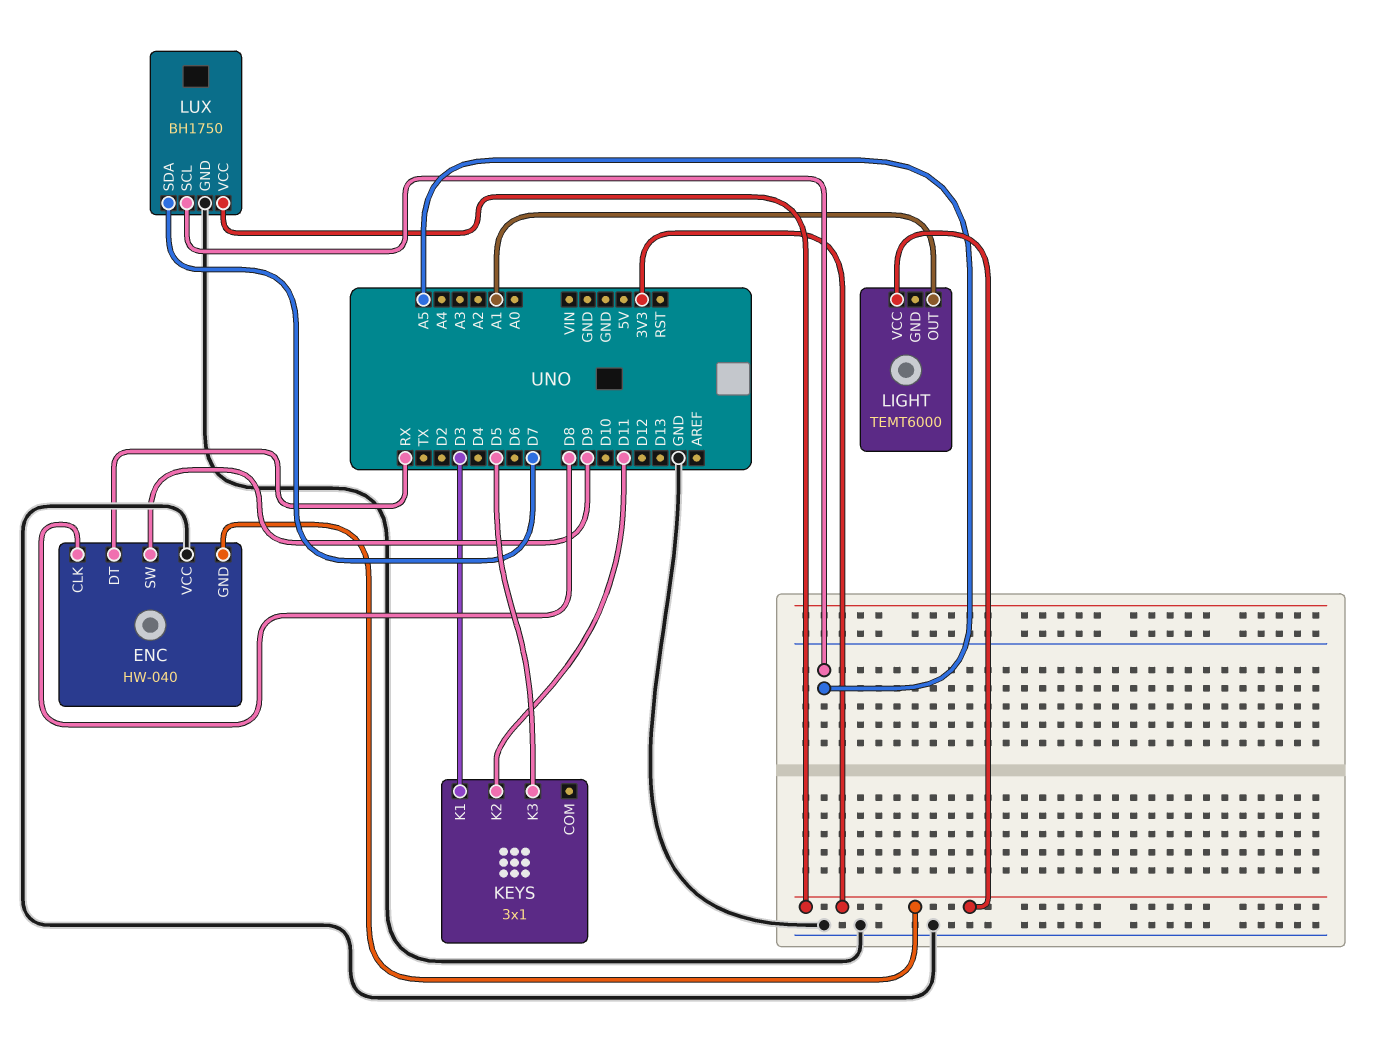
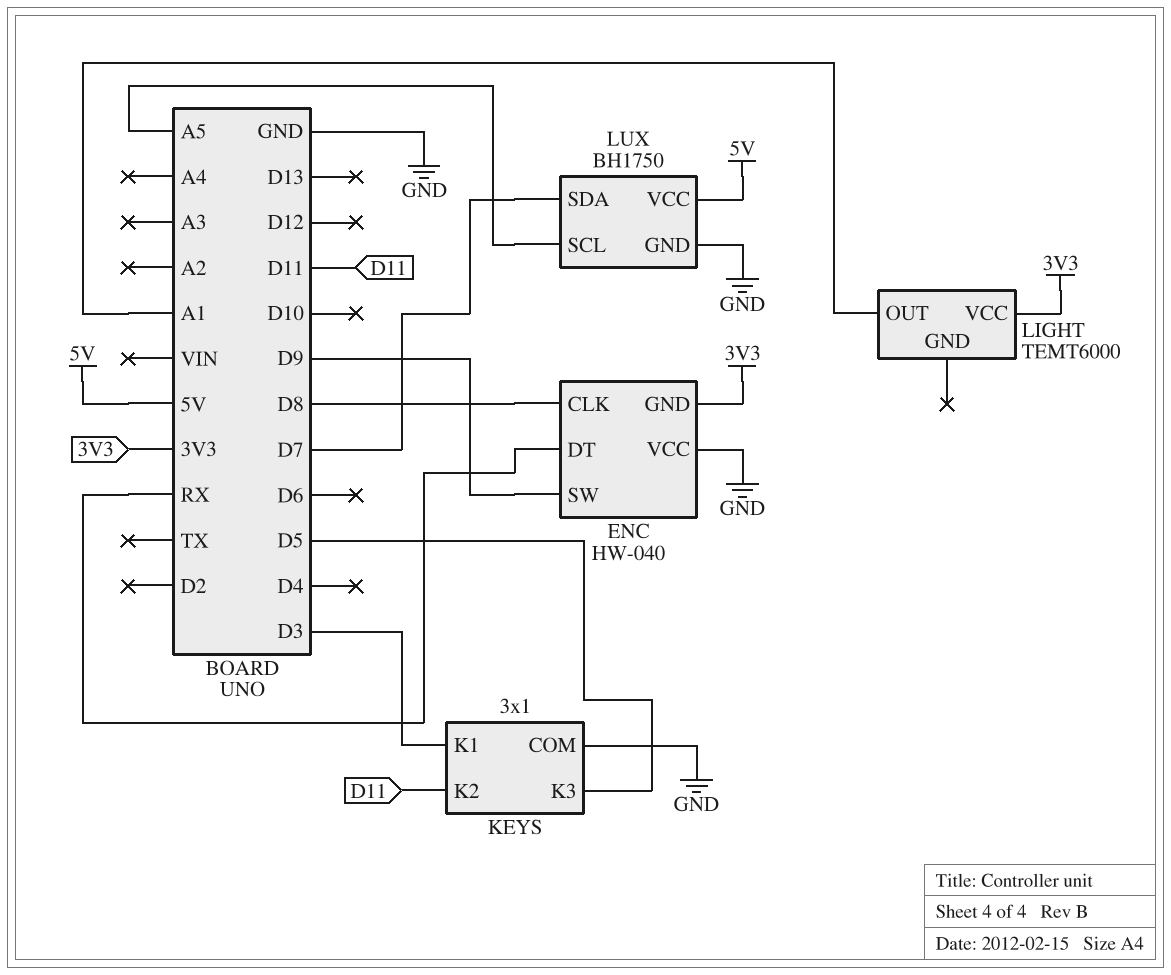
KEYS pin COM: none -> GND
LUX pin VCC: 3V3 -> 5V

